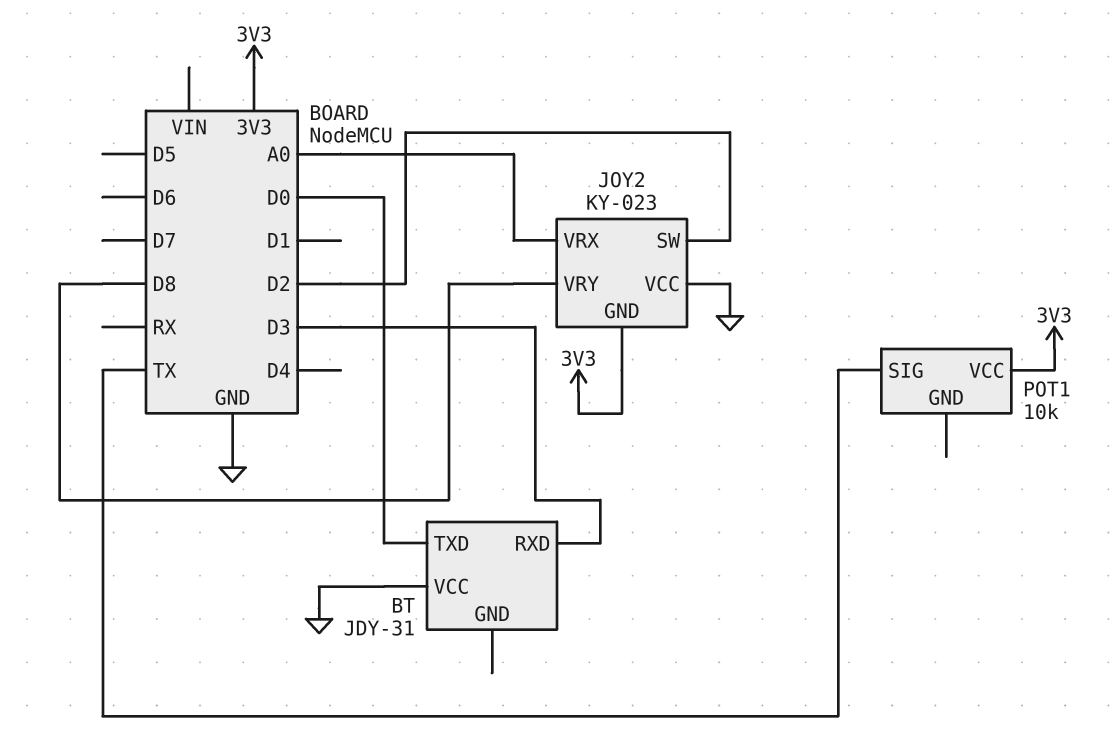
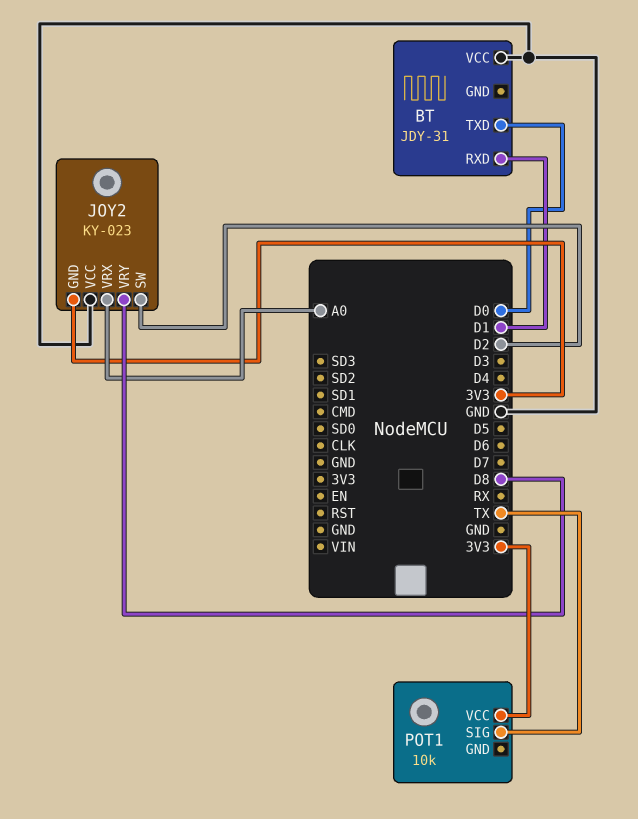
BT pin RXD: D3 -> D1

